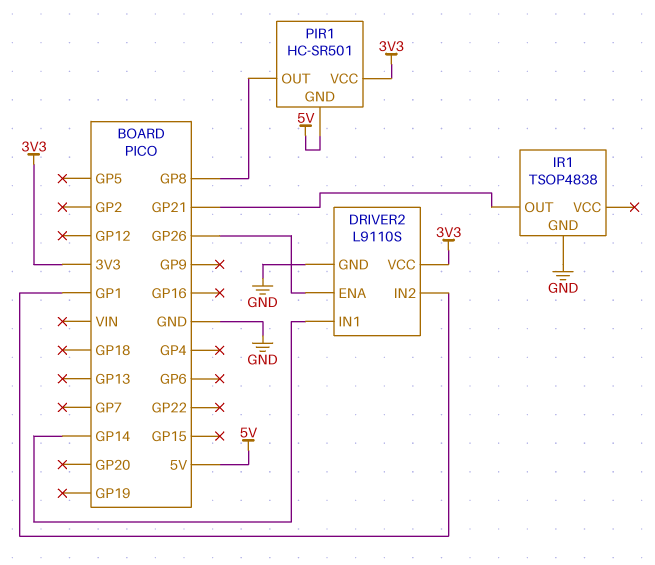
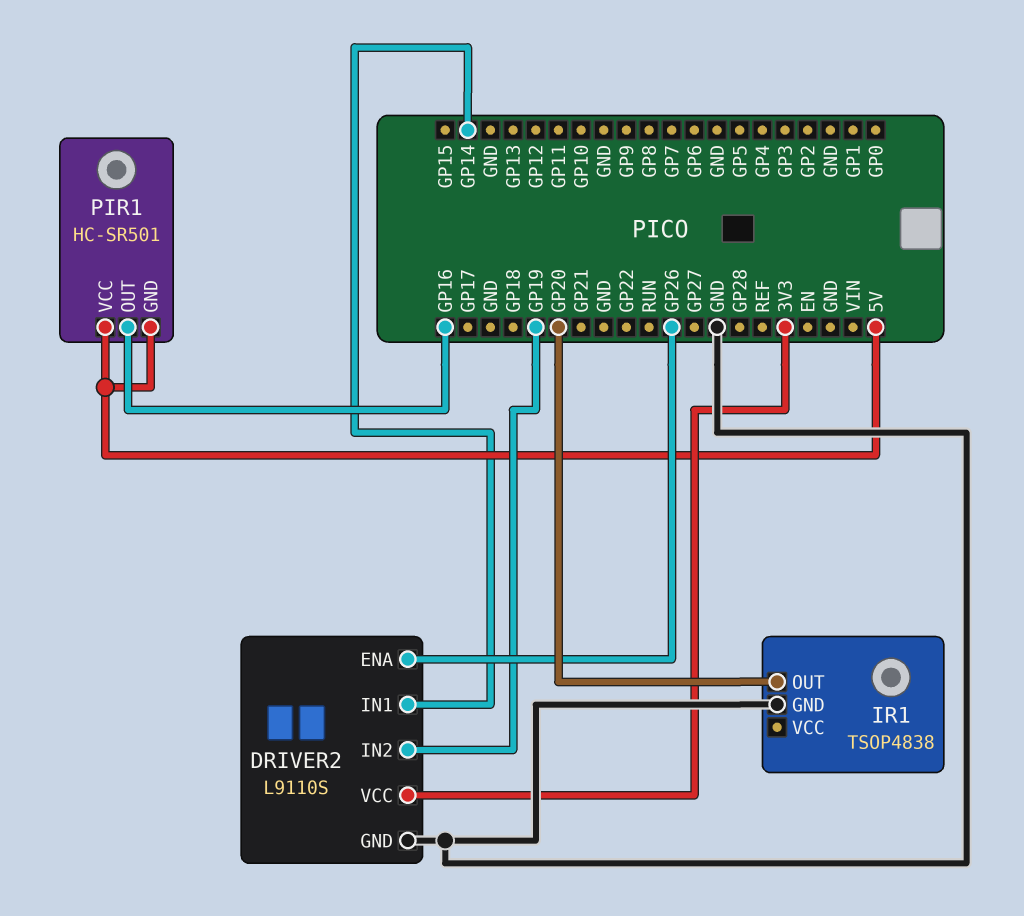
DRIVER2 pin IN2: GP1 -> GP19
IR1 pin OUT: GP21 -> GP20
PIR1 pin OUT: GP8 -> GP16
PIR1 pin VCC: 3V3 -> 5V

